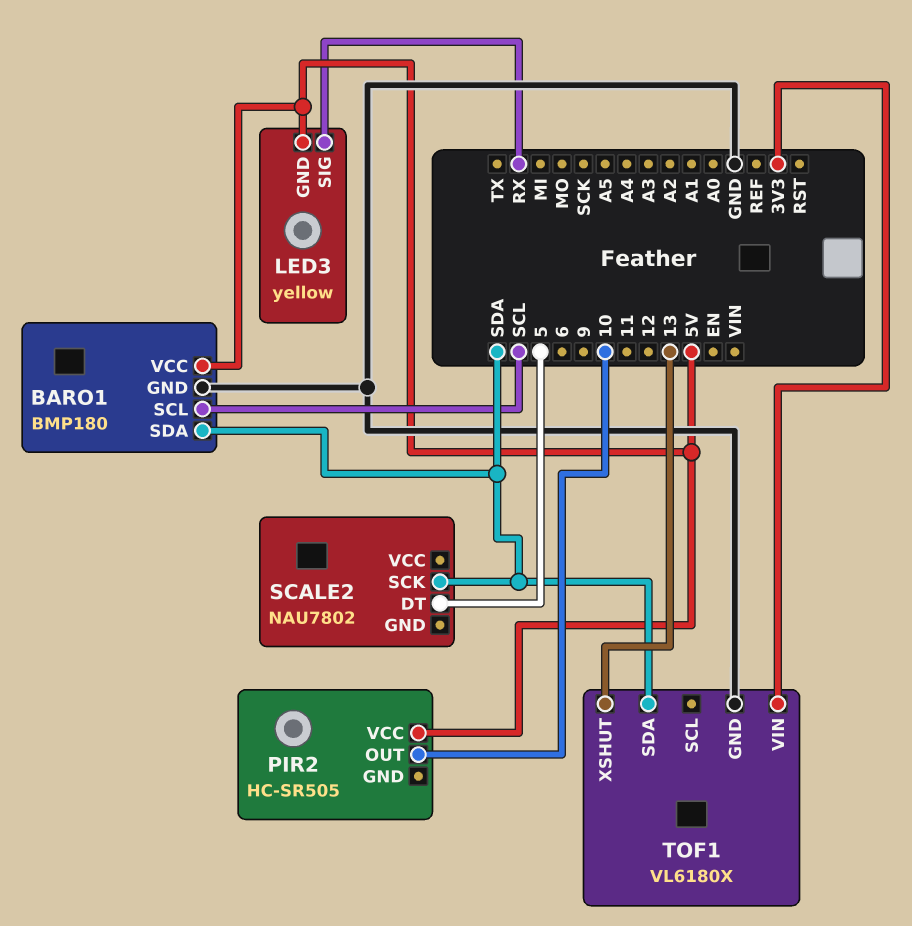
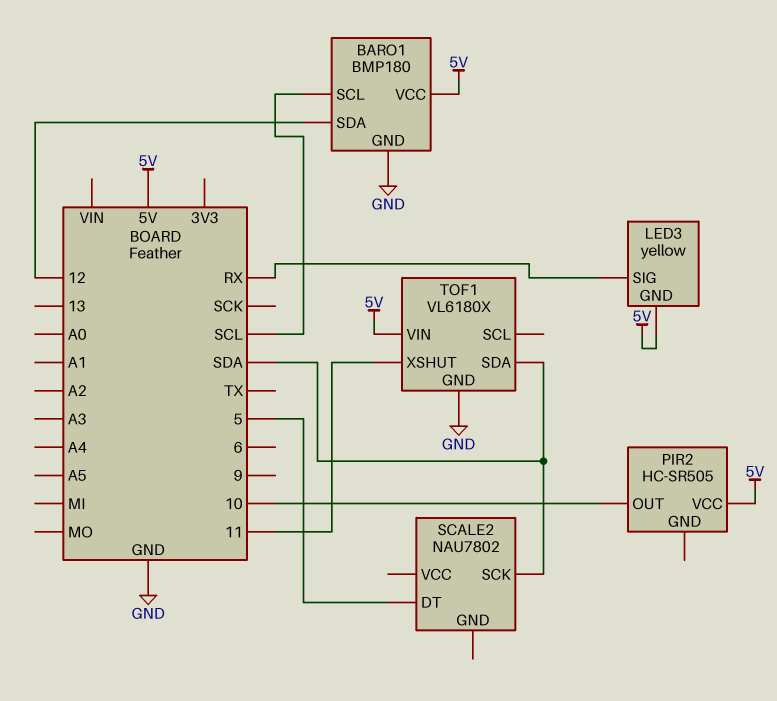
BARO1 pin SDA: SDA -> 12
TOF1 pin VIN: 3V3 -> 5V
TOF1 pin XSHUT: 13 -> 11

